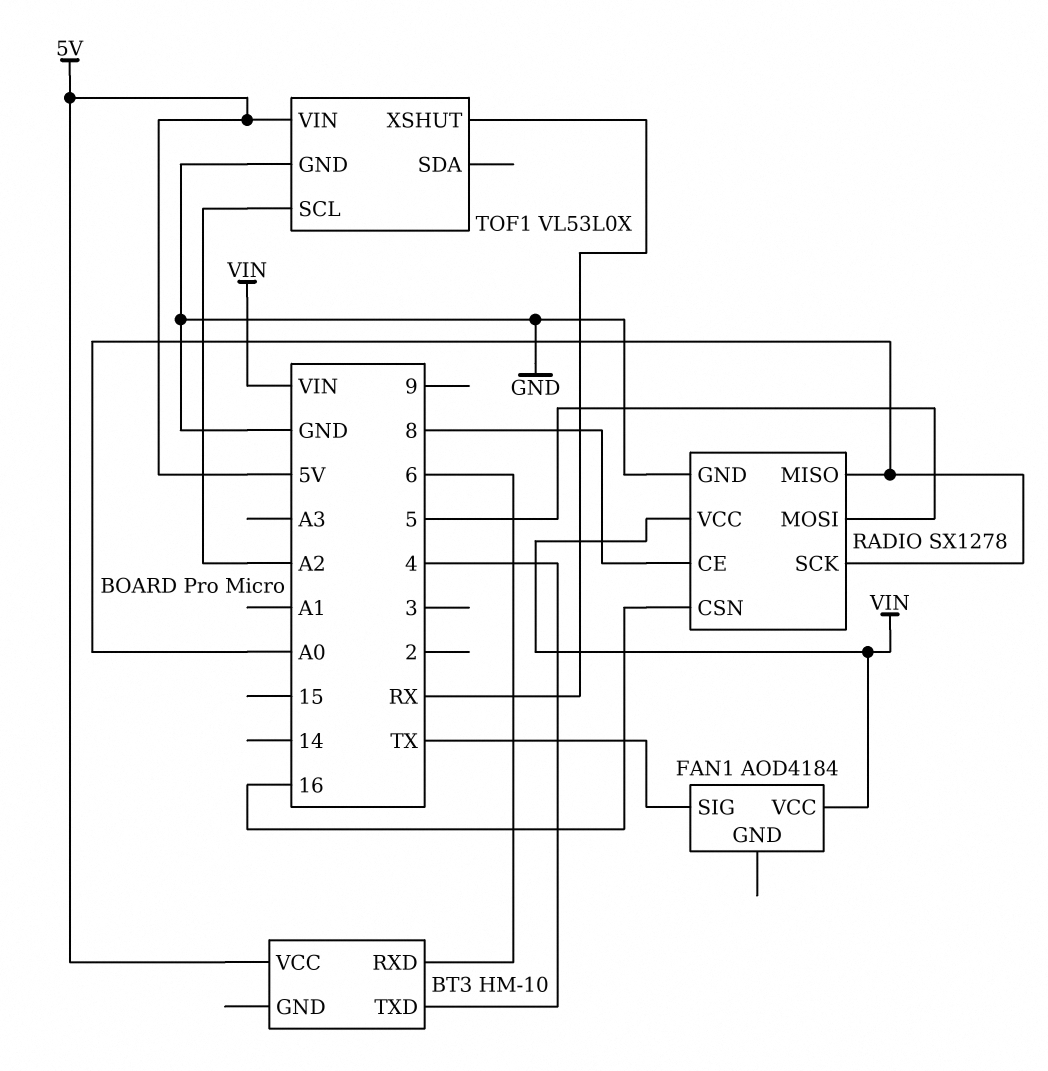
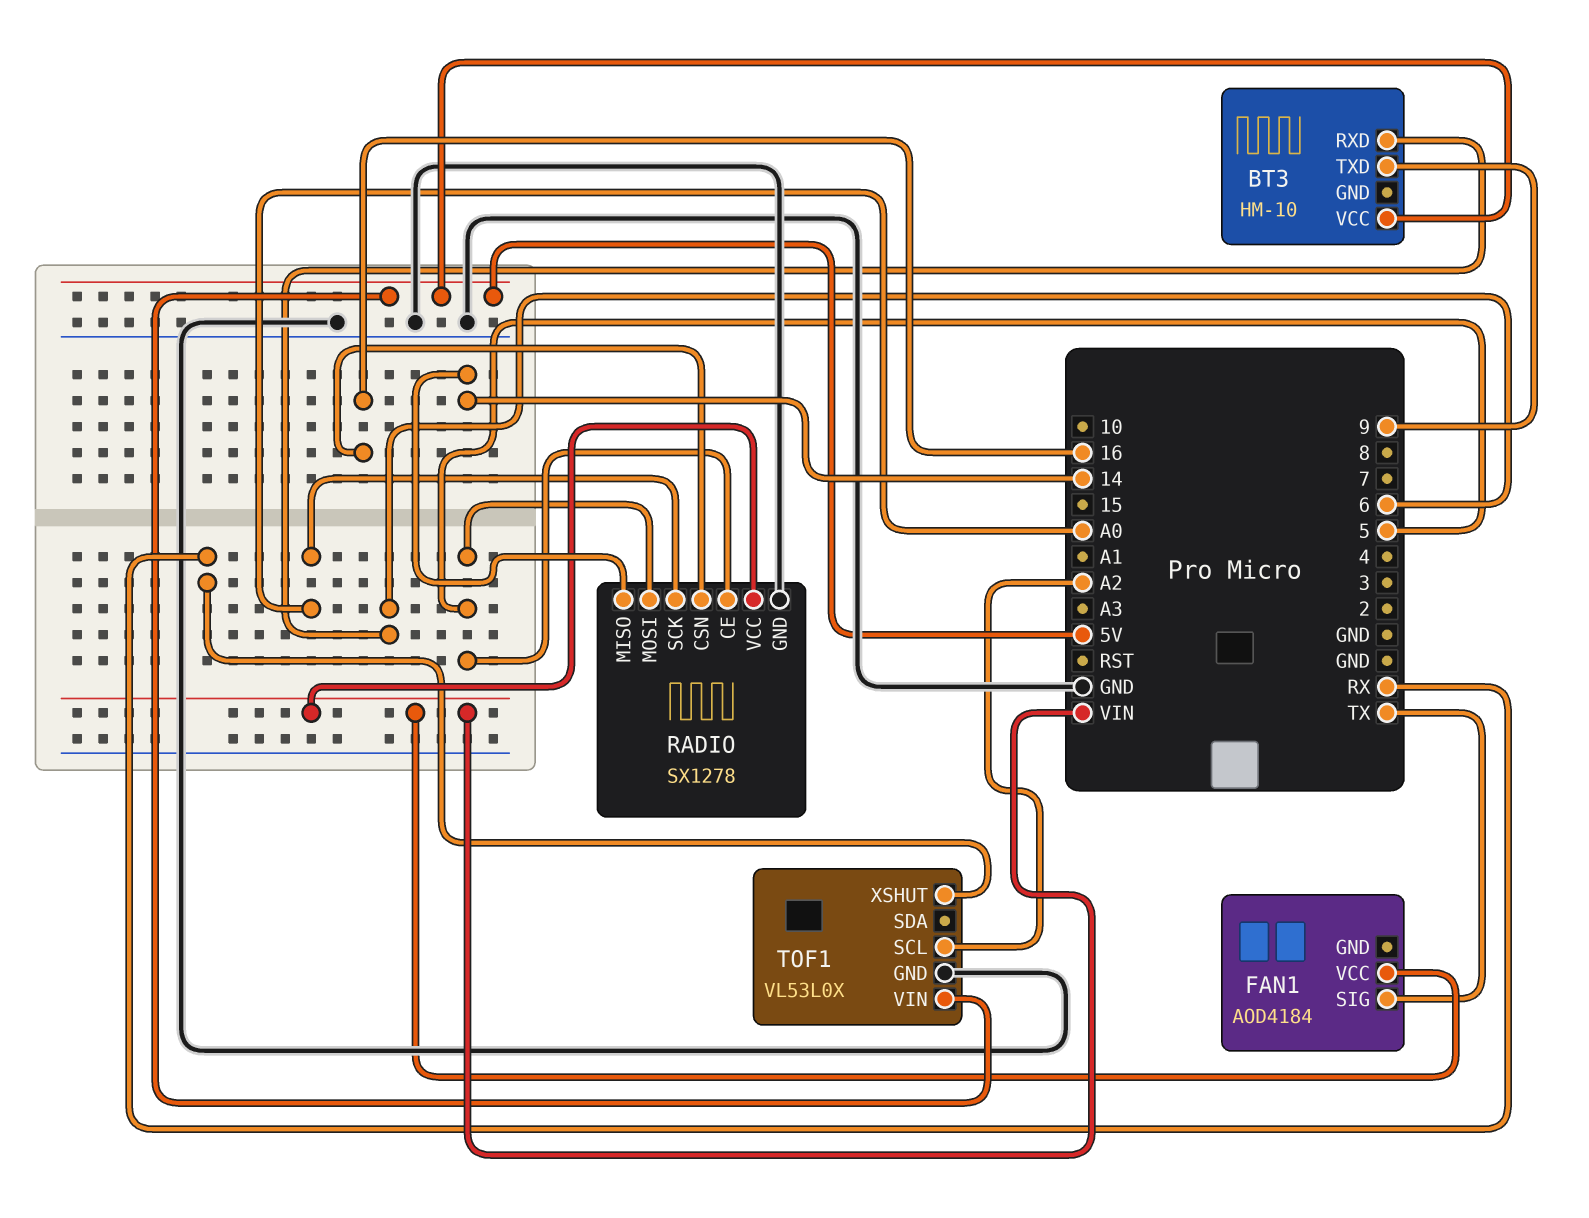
BT3 pin TXD: 4 -> 9
RADIO pin CE: 8 -> 5
RADIO pin MISO: A0 -> 14

